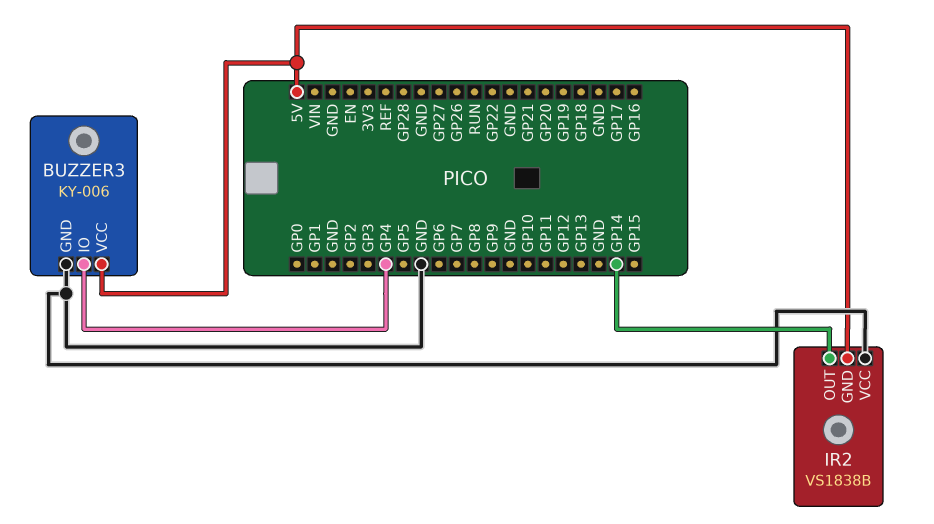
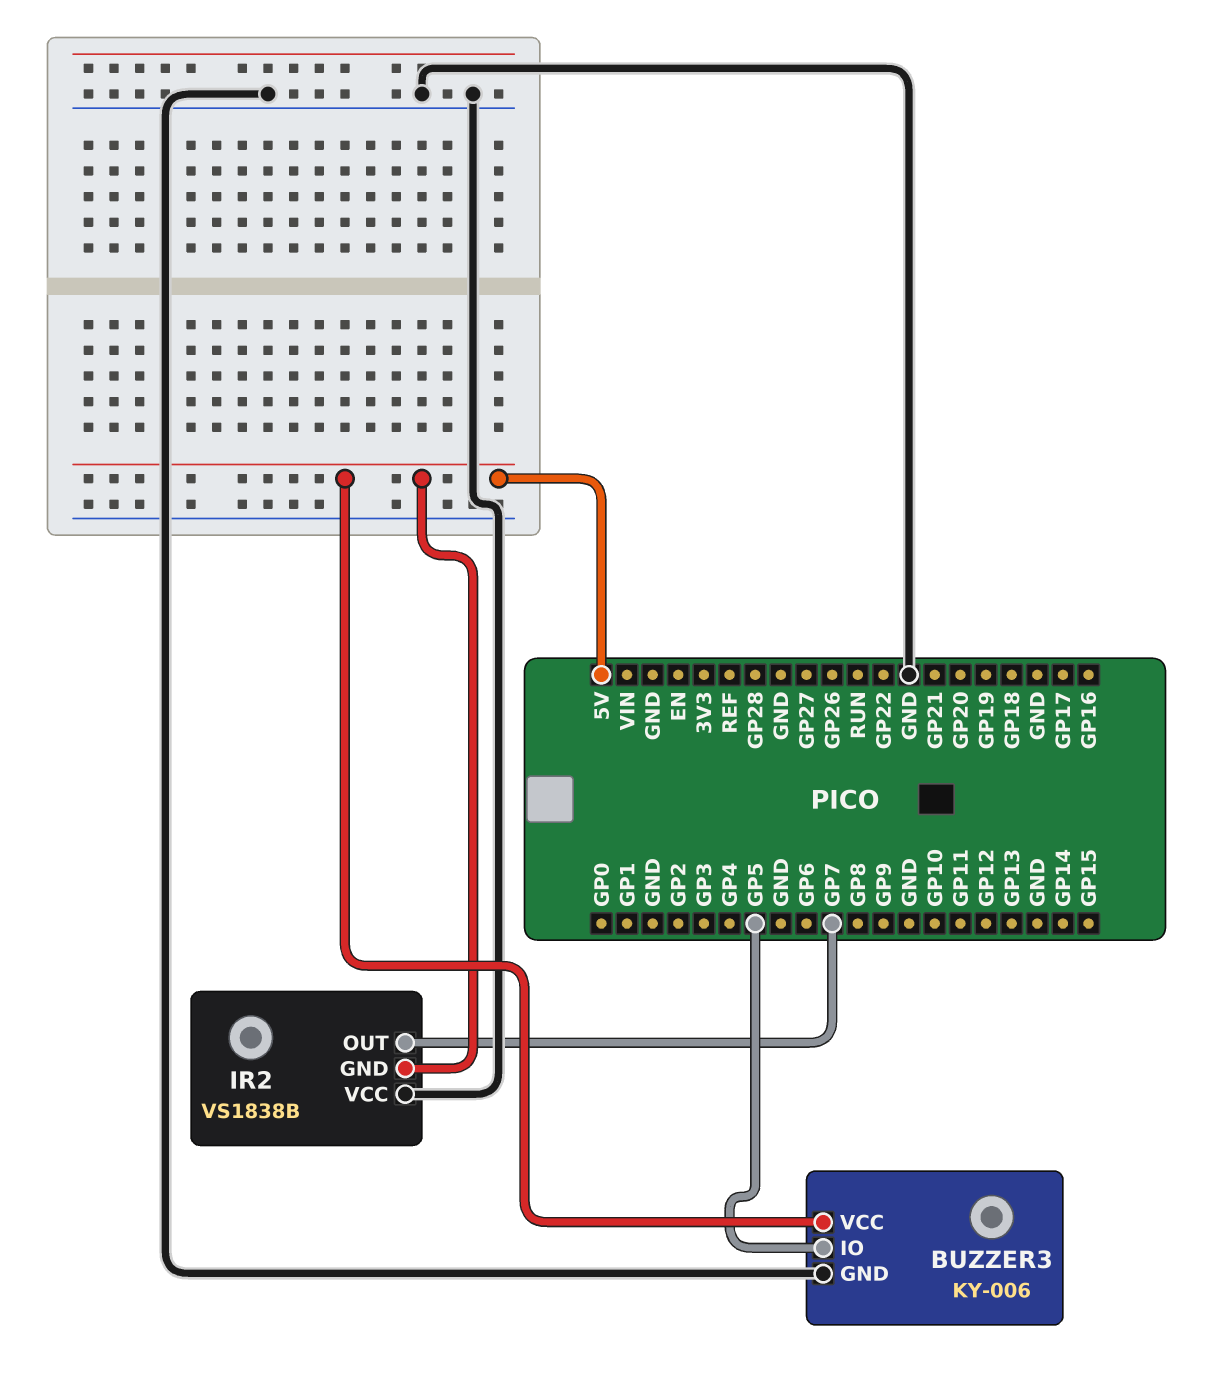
BUZZER3 pin IO: GP4 -> GP5
IR2 pin OUT: GP14 -> GP7

